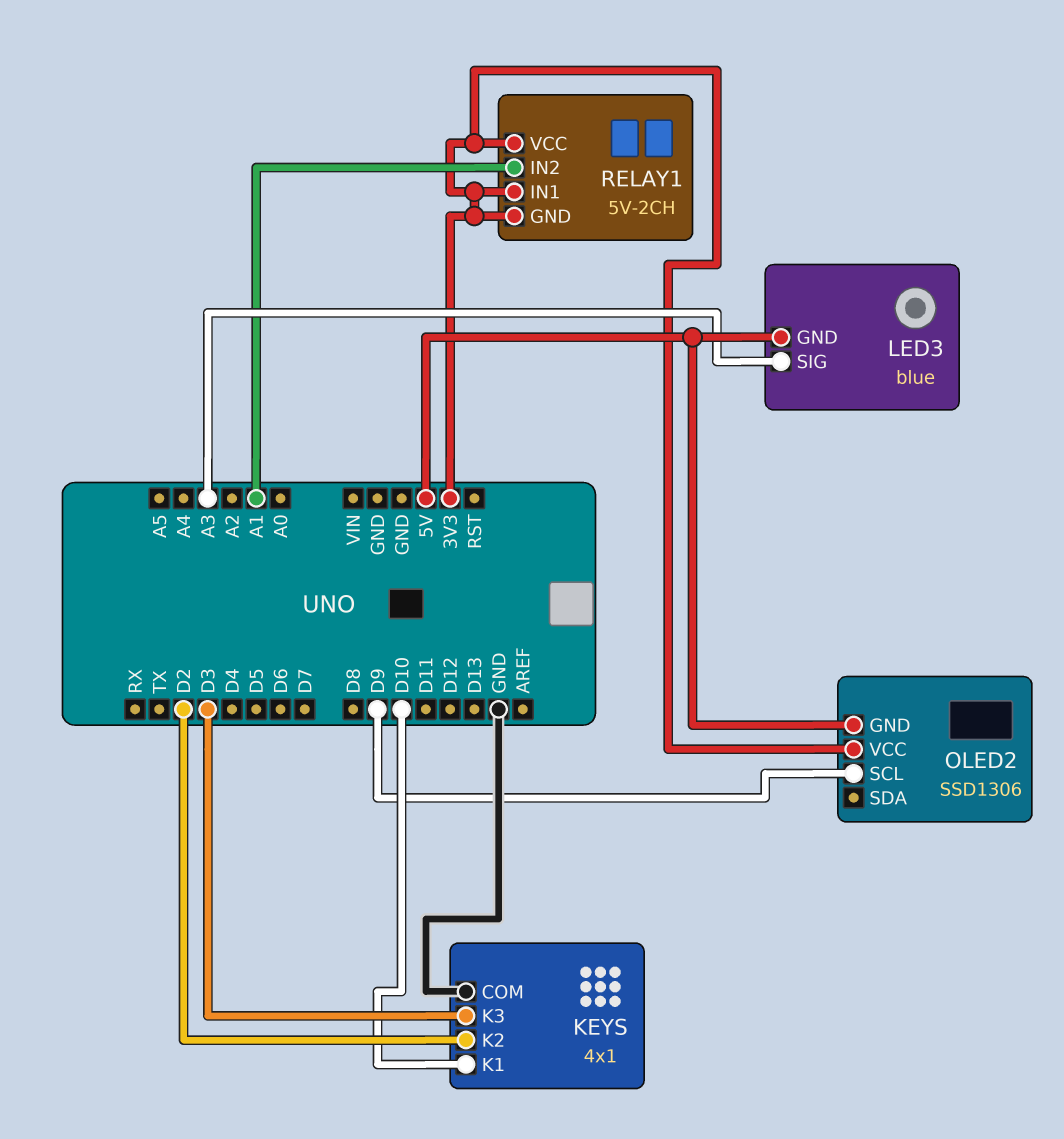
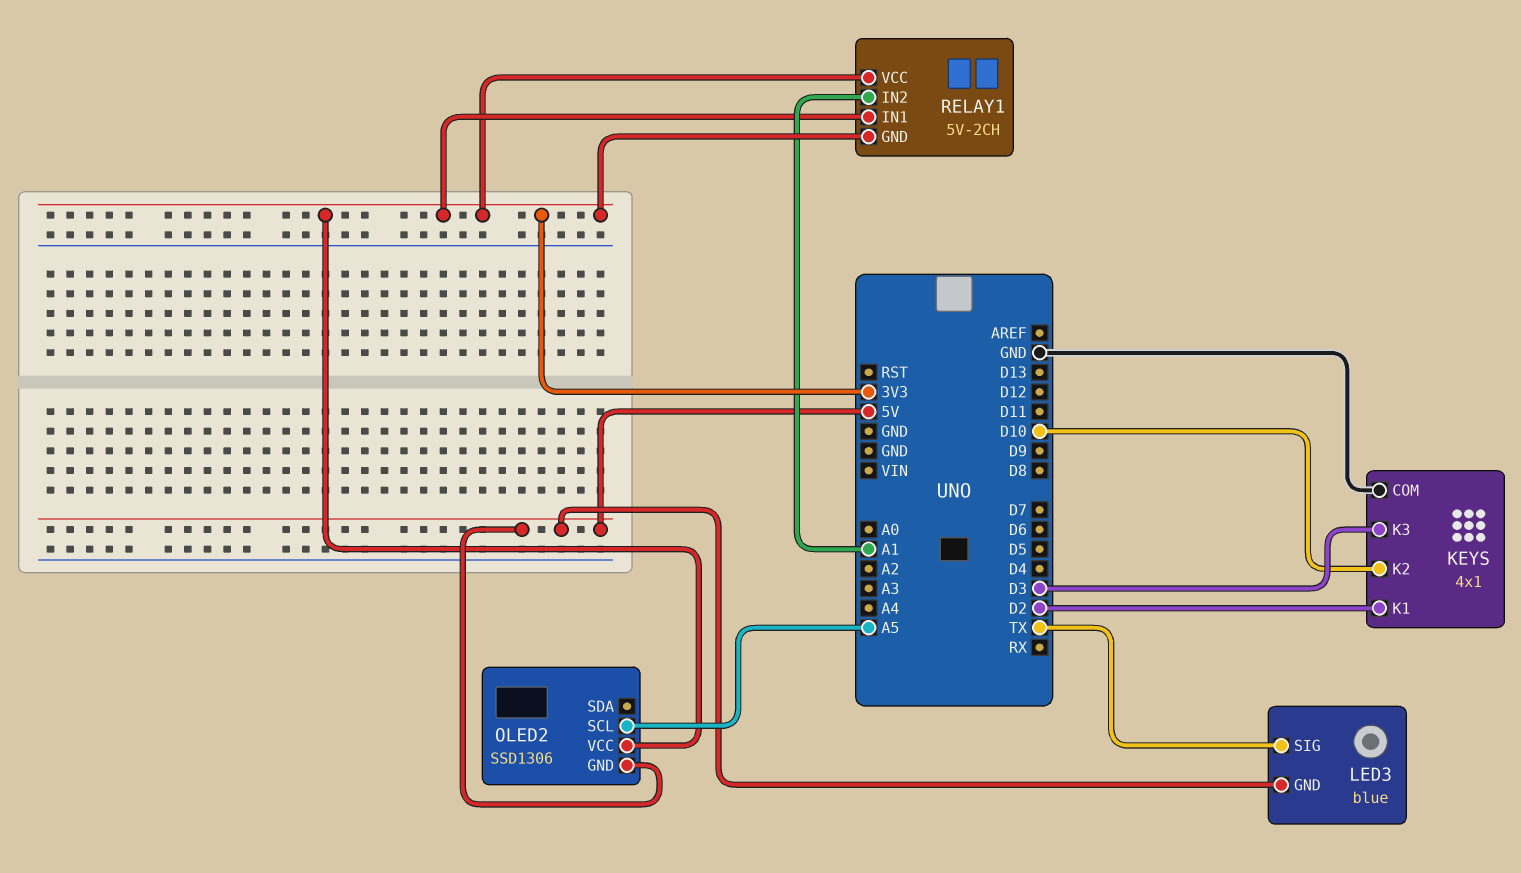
KEYS pin K1: D10 -> D2
KEYS pin K2: D2 -> D10
LED3 pin SIG: A3 -> TX
OLED2 pin SCL: D9 -> A5

